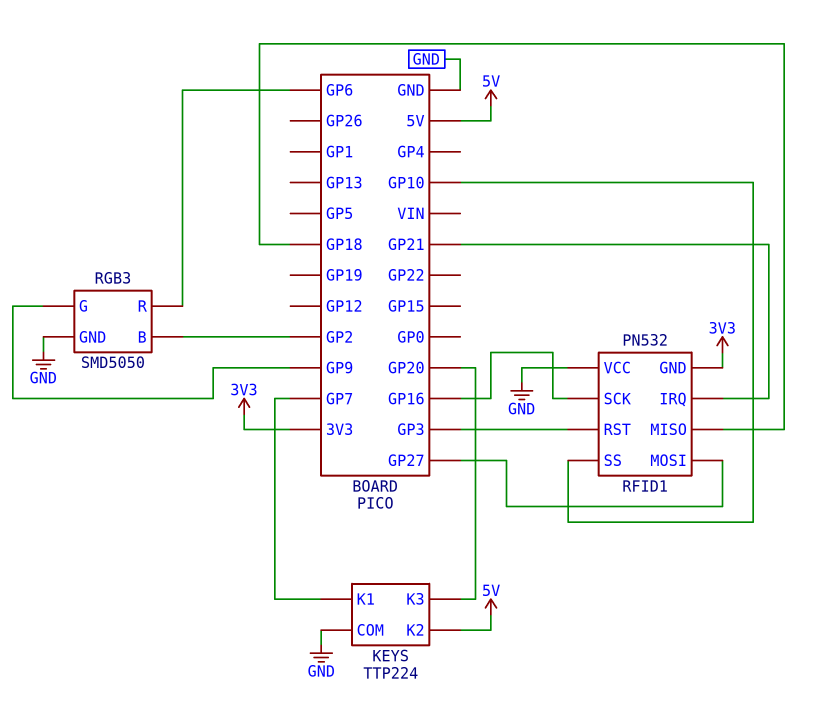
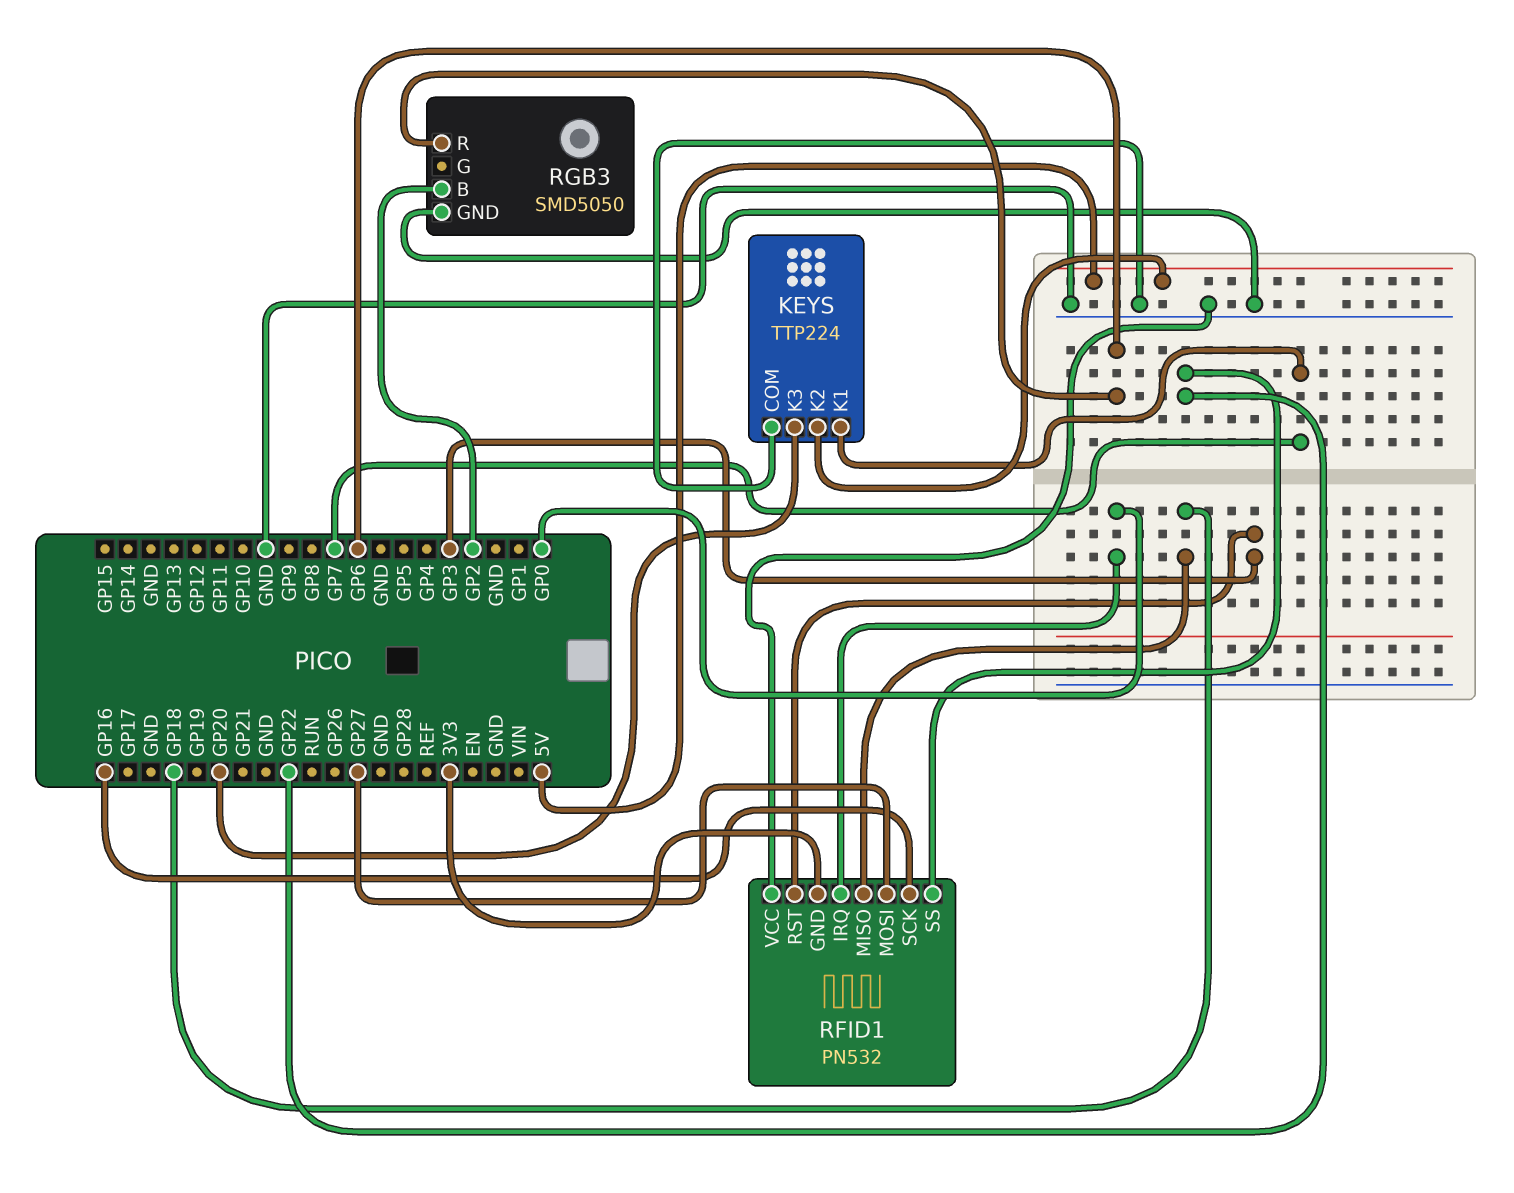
RFID1 pin IRQ: GP21 -> GP0
RFID1 pin SS: GP10 -> GP22
RGB3 pin G: GP9 -> none

